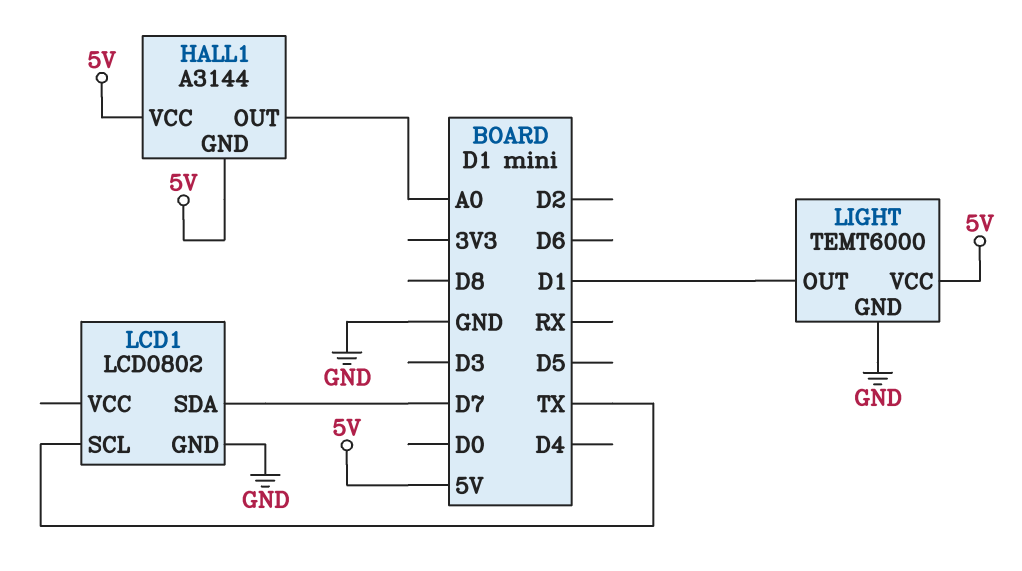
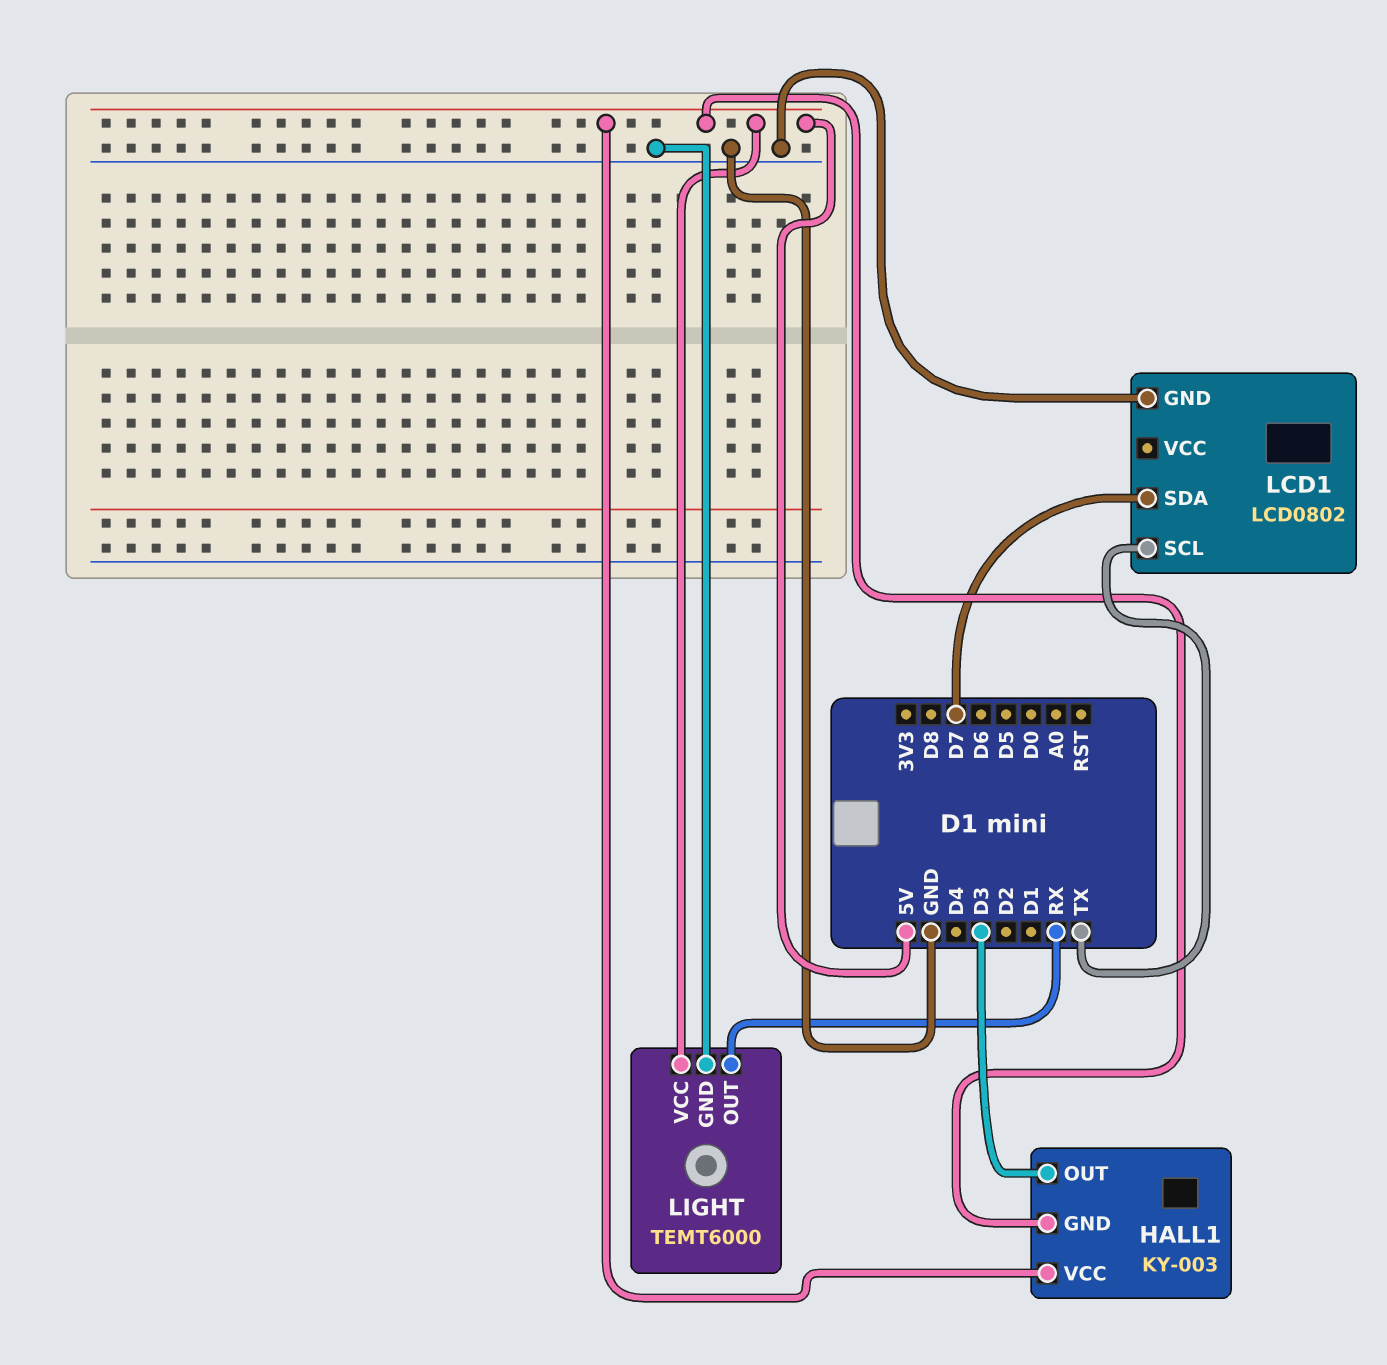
HALL1: A3144 -> KY-003
HALL1 pin OUT: A0 -> D3
LIGHT pin OUT: D1 -> RX

